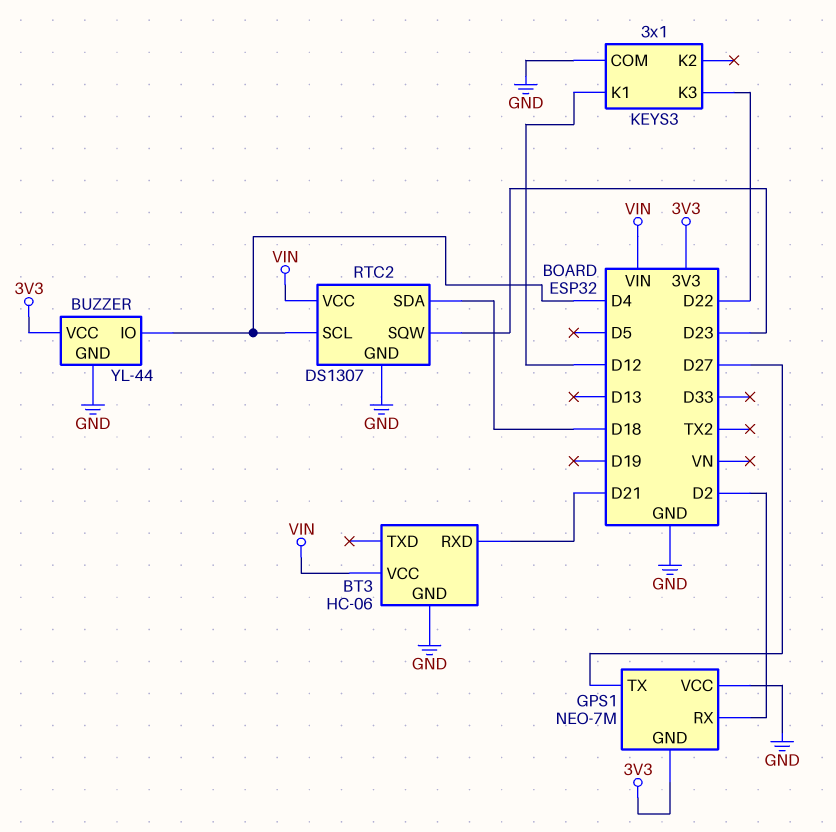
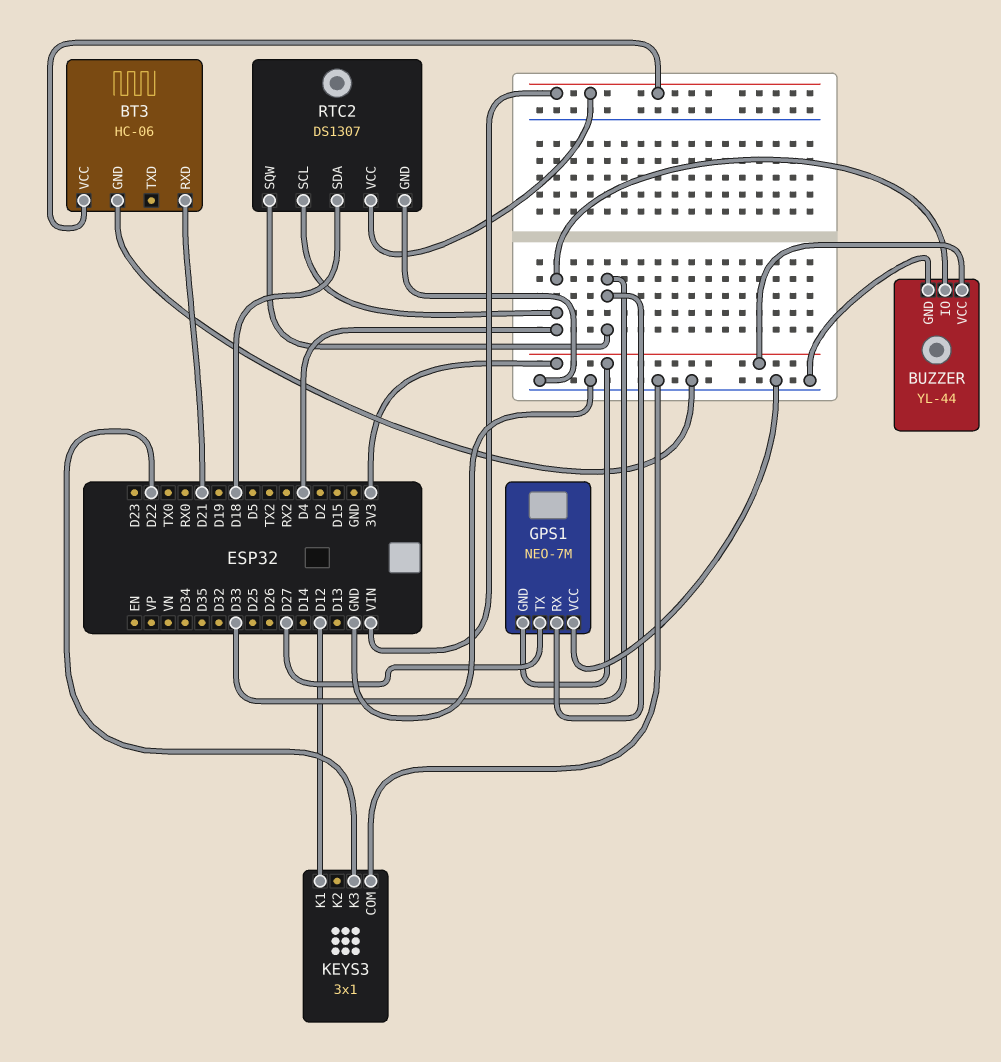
GPS1 pin RX: D2 -> D33
RTC2 pin SQW: D23 -> D33

